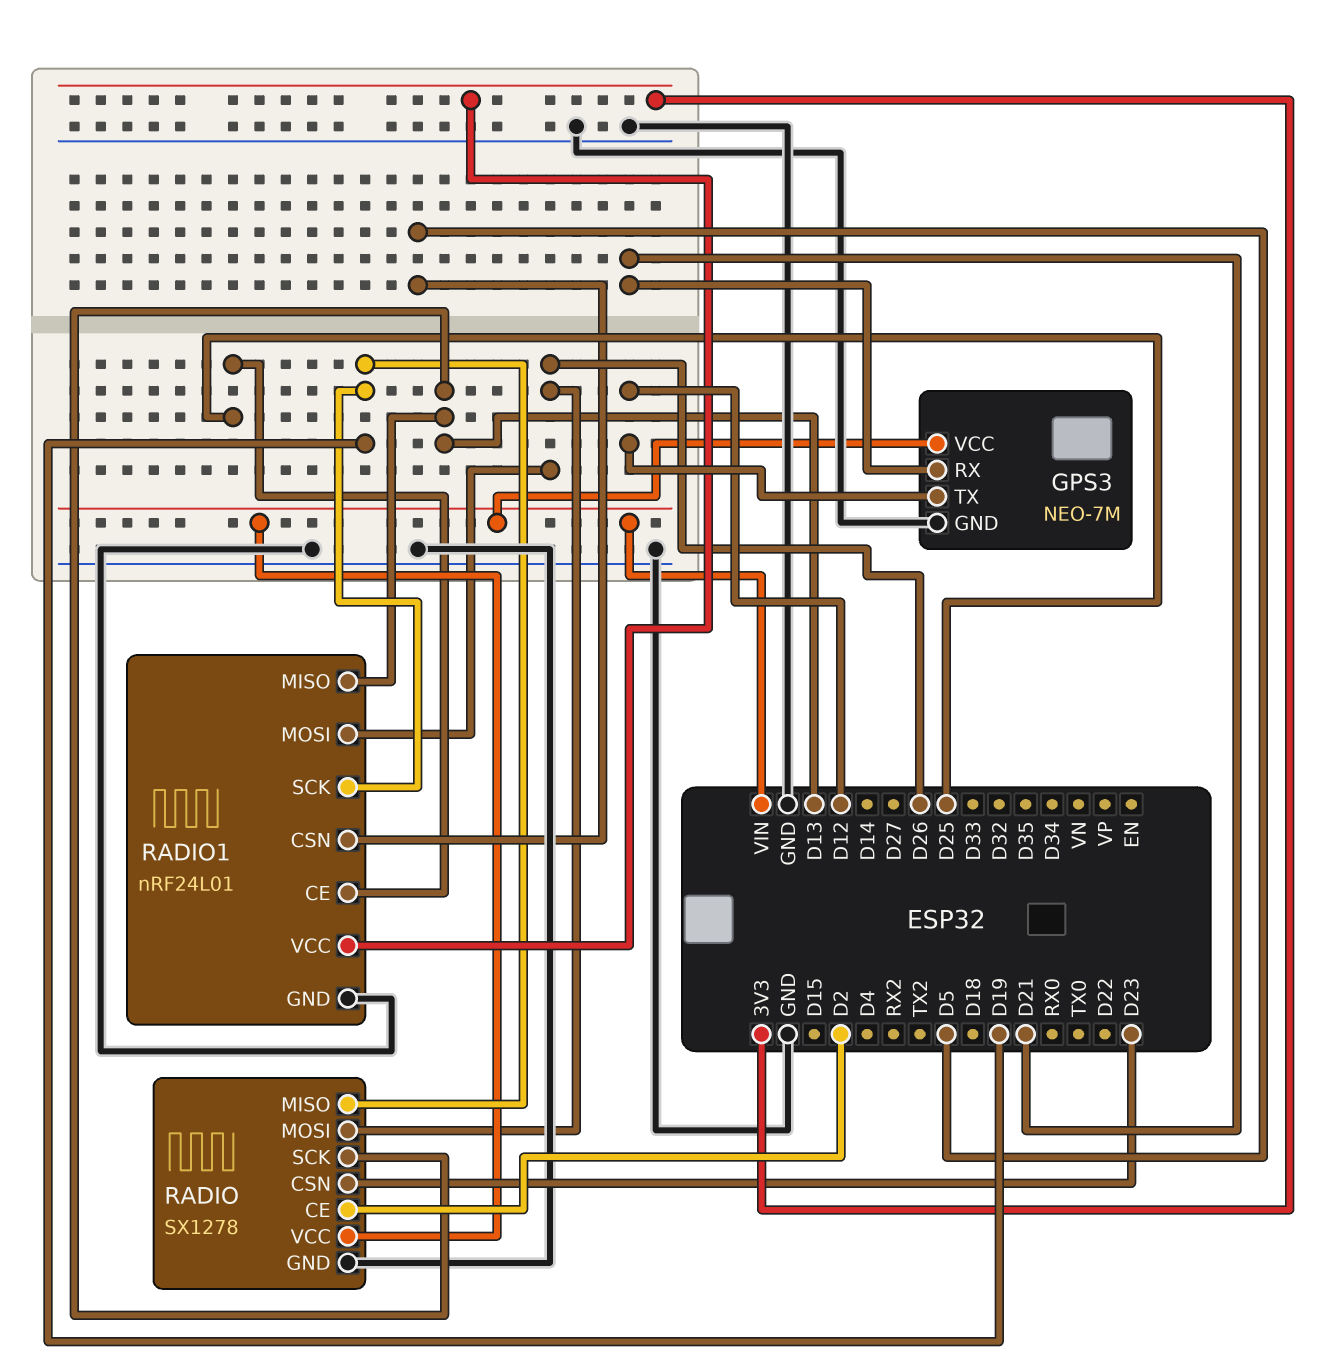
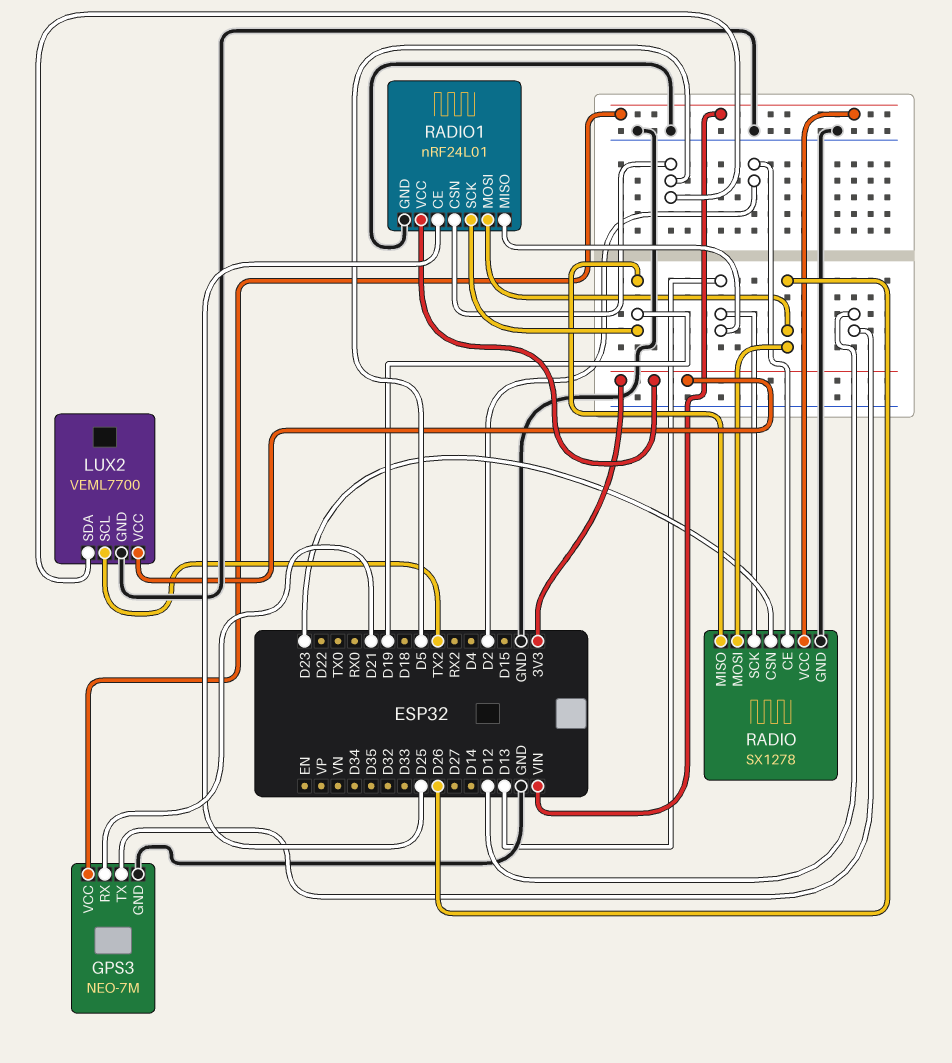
LUX2: none -> VEML7700
LUX2 pin GND: none -> GND
LUX2 pin SCL: none -> TX2
LUX2 pin SDA: none -> D5
LUX2 pin VCC: none -> 3V3

